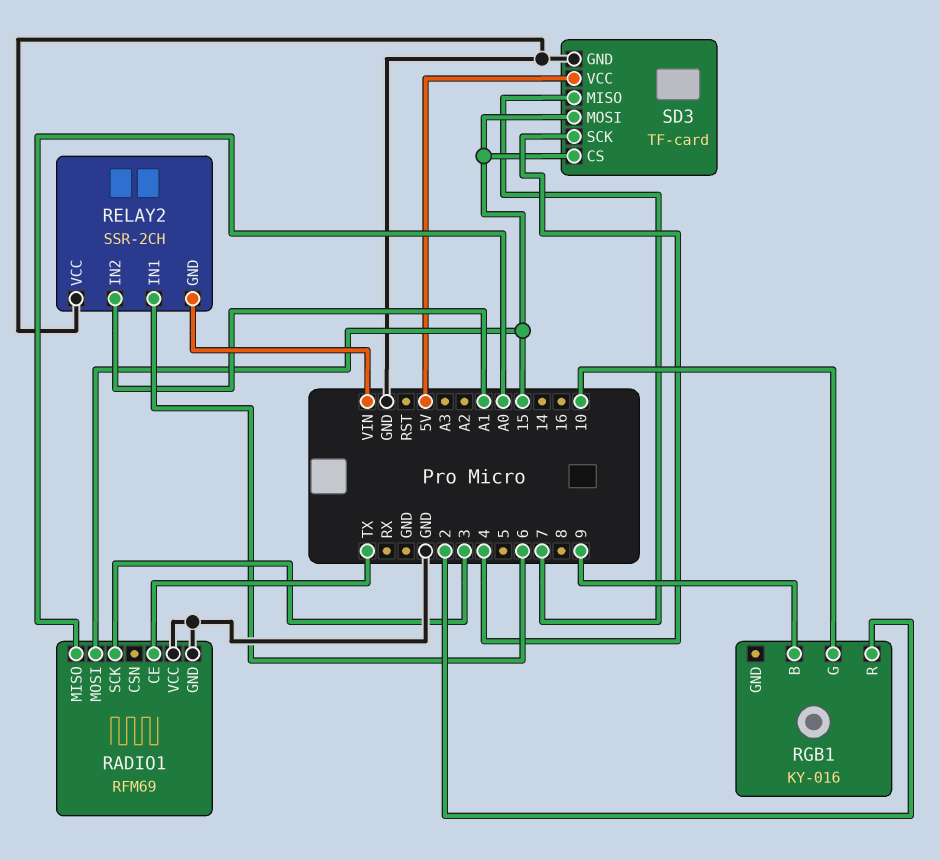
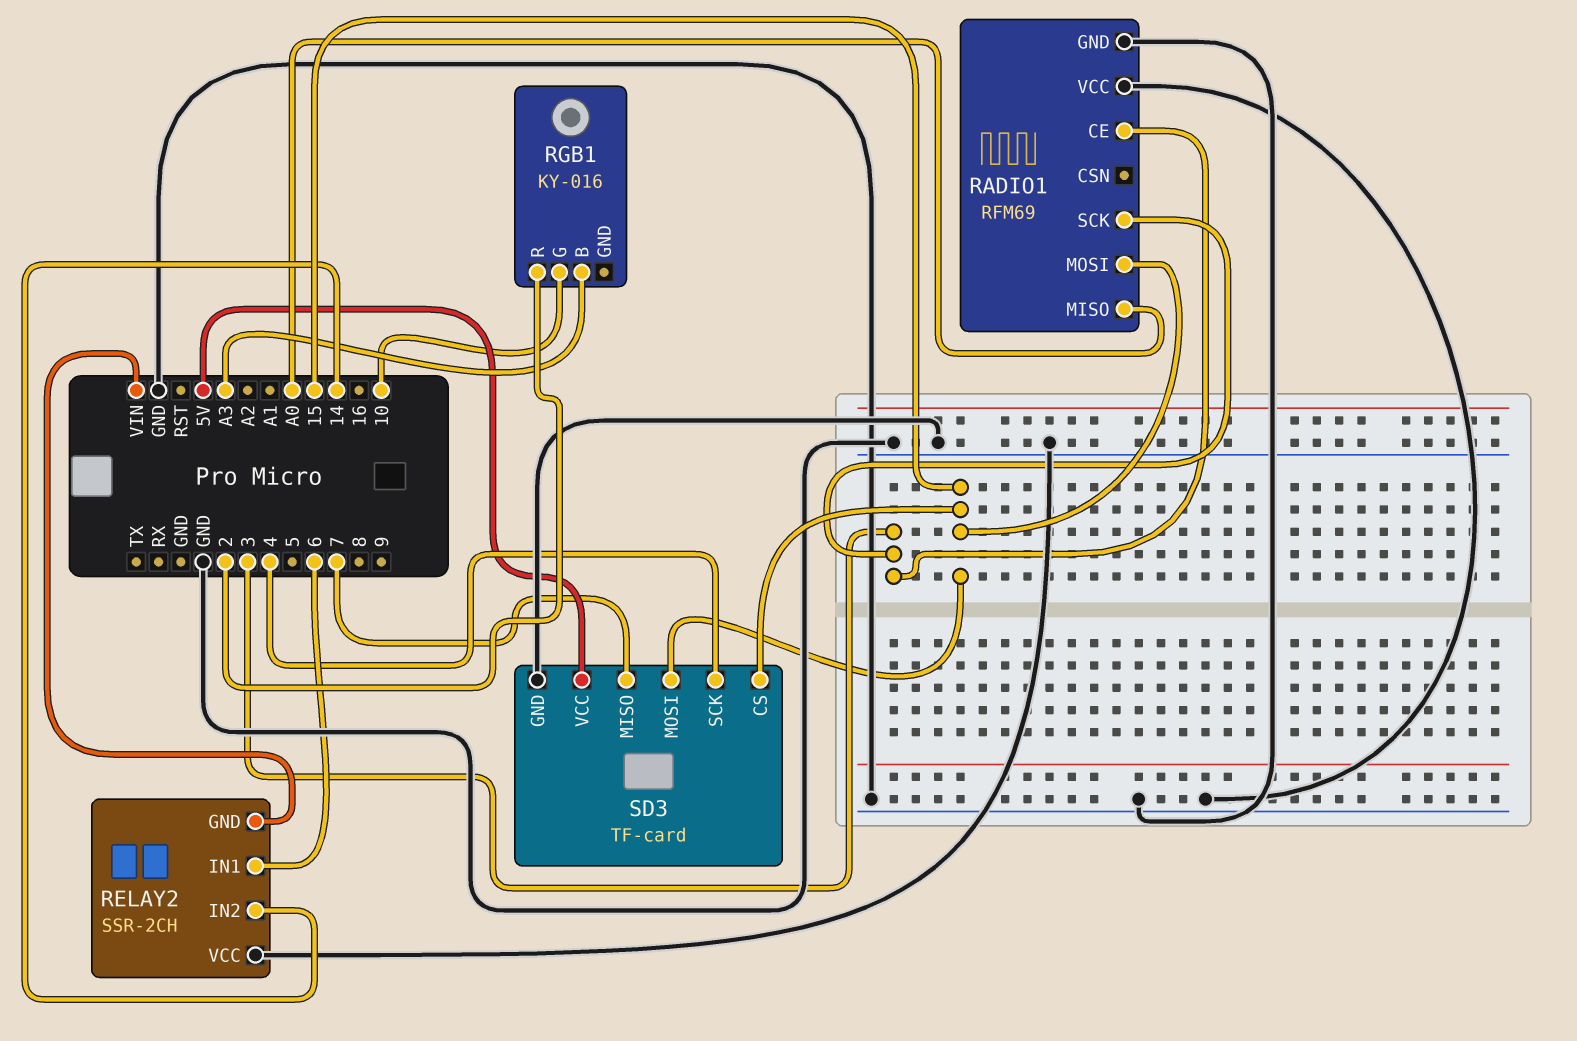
RADIO1 pin CE: TX -> 3
RELAY2 pin IN2: A1 -> 14
RGB1 pin B: 9 -> A3

